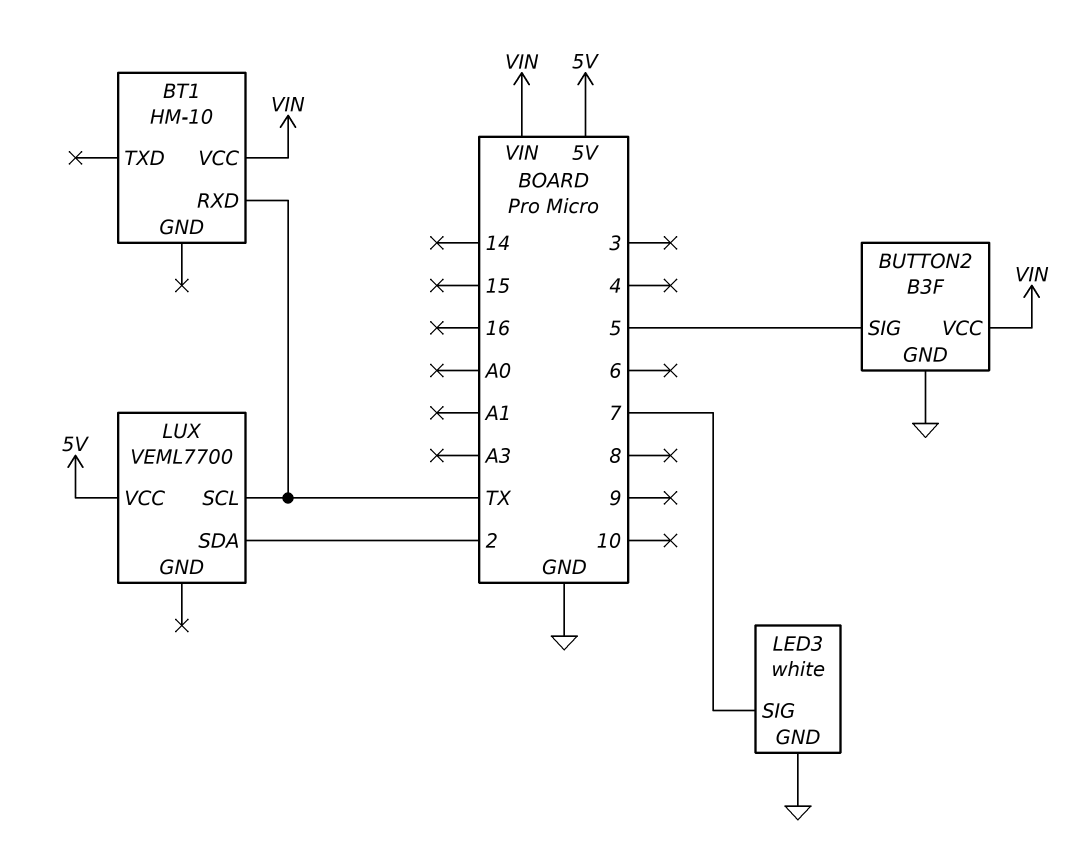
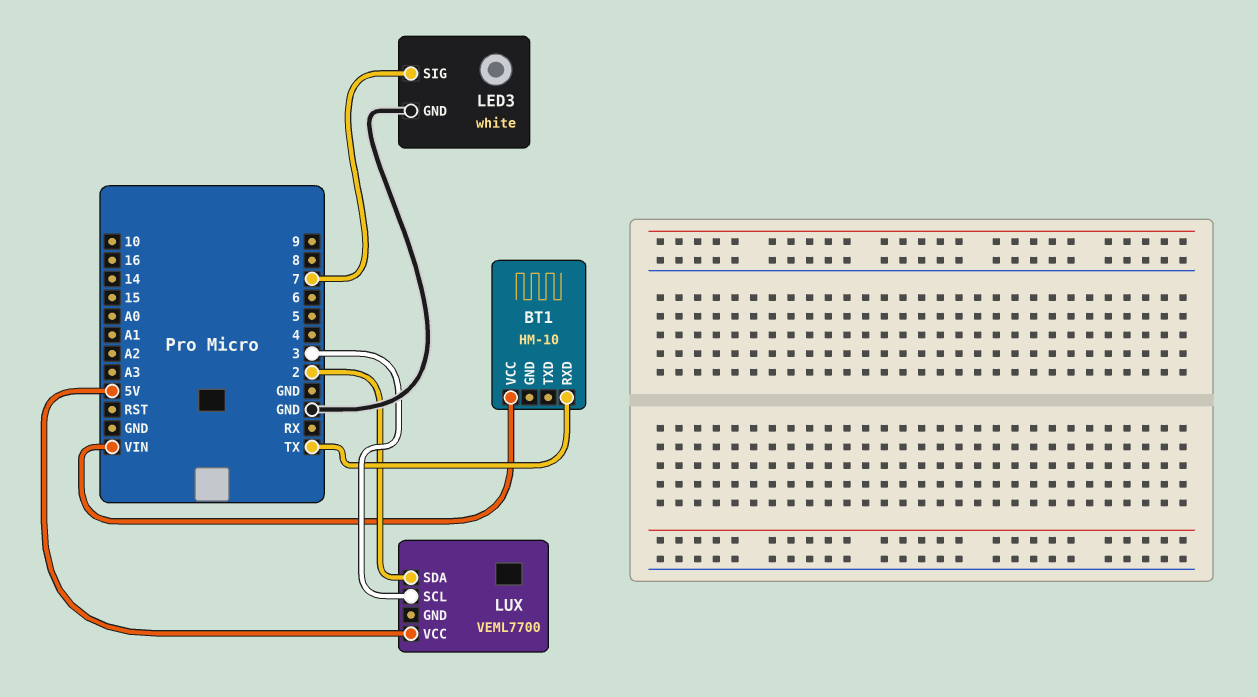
BUTTON2: B3F -> none
BUTTON2 pin GND: GND -> none
BUTTON2 pin SIG: 5 -> none
BUTTON2 pin VCC: VIN -> none
LUX pin SCL: TX -> 3

